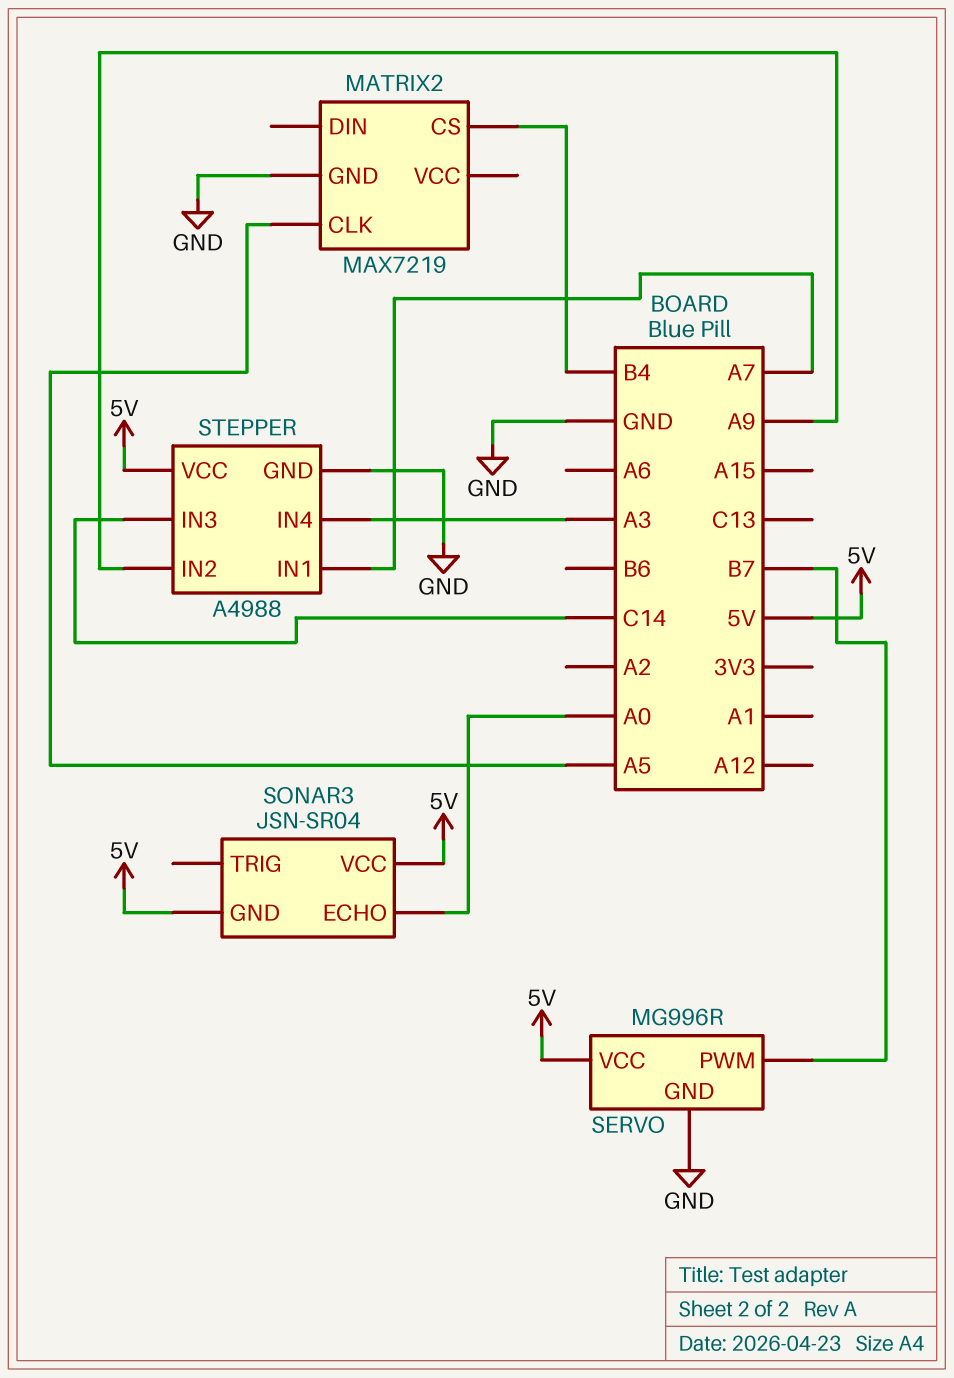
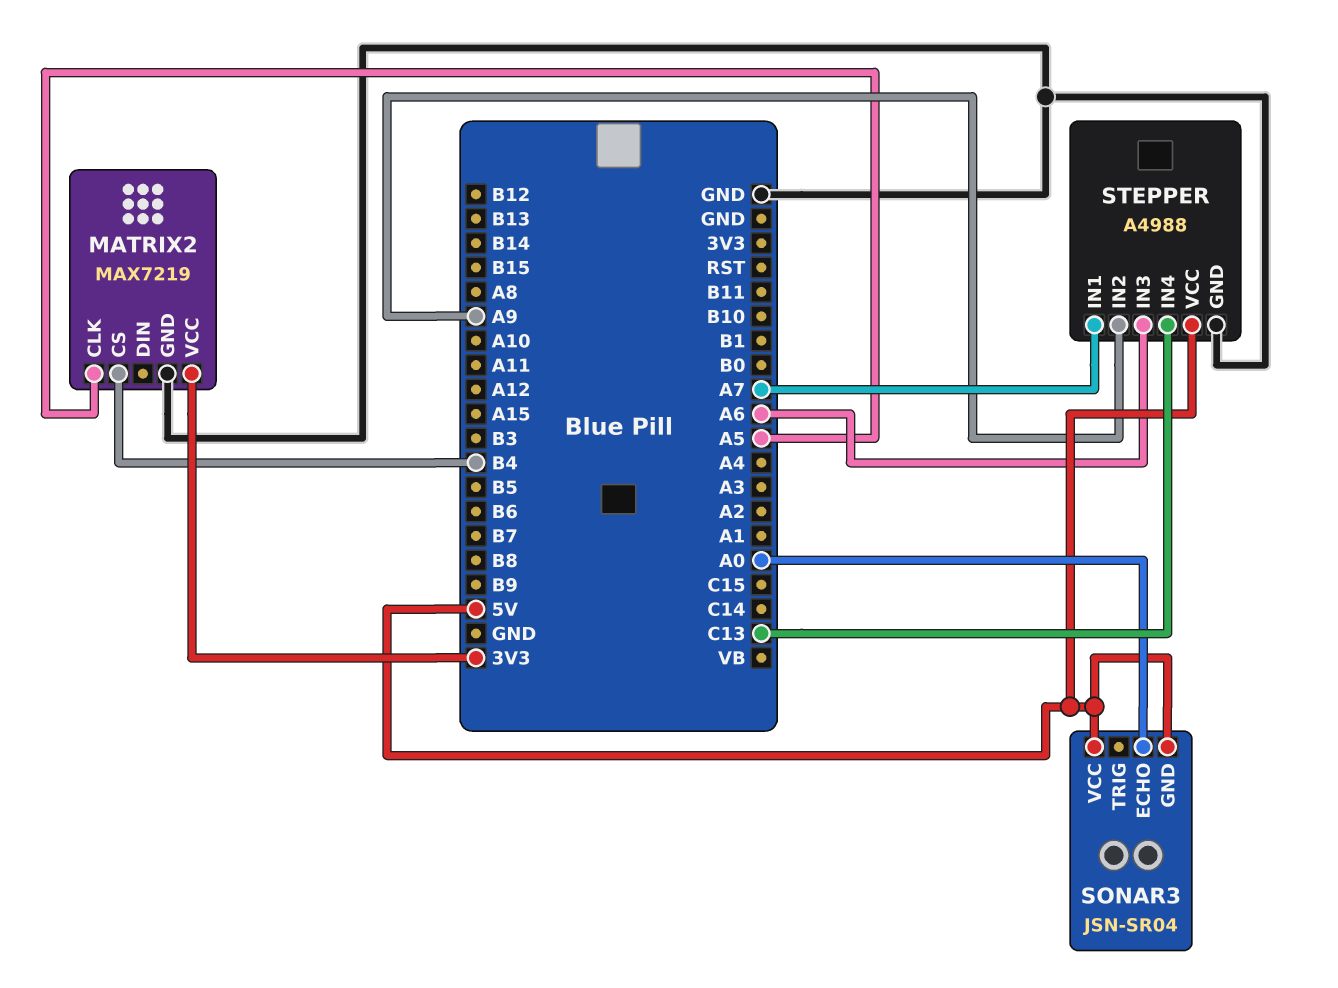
MATRIX2 pin VCC: none -> 3V3
SERVO: MG996R -> none
SERVO pin GND: GND -> none
SERVO pin PWM: B7 -> none
SERVO pin VCC: 5V -> none
STEPPER pin IN3: C14 -> A6
STEPPER pin IN4: A3 -> C13

